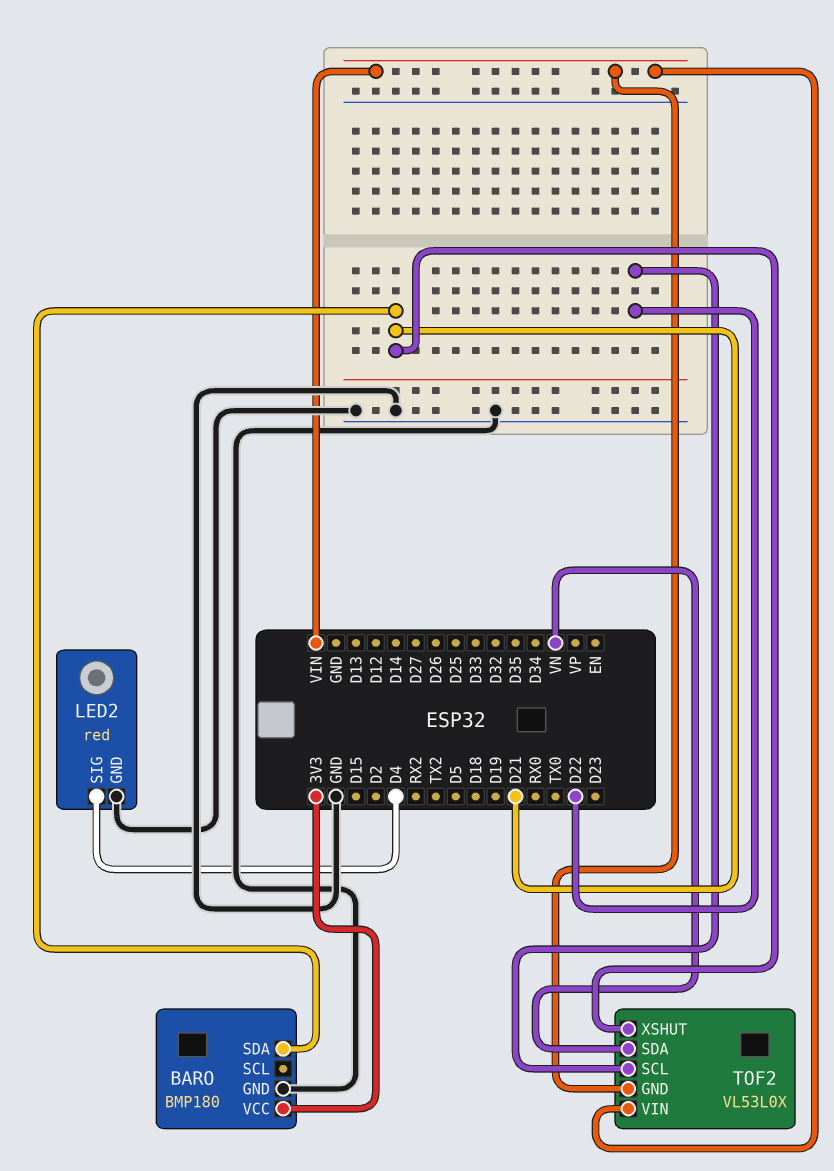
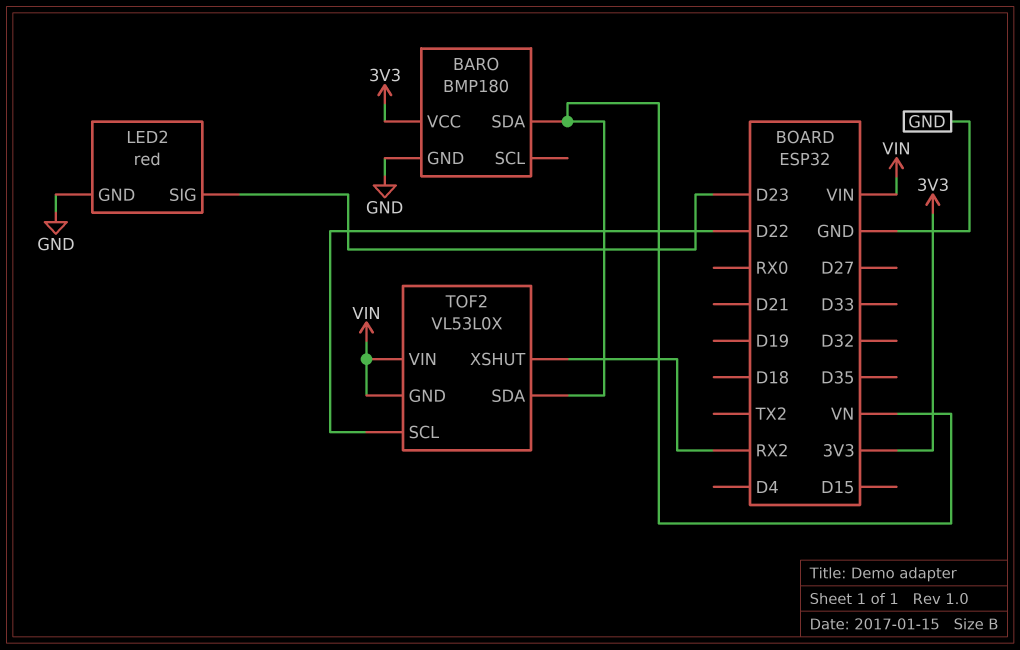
BARO pin SDA: D21 -> VN
LED2 pin SIG: D4 -> D23
TOF2 pin XSHUT: D21 -> RX2

